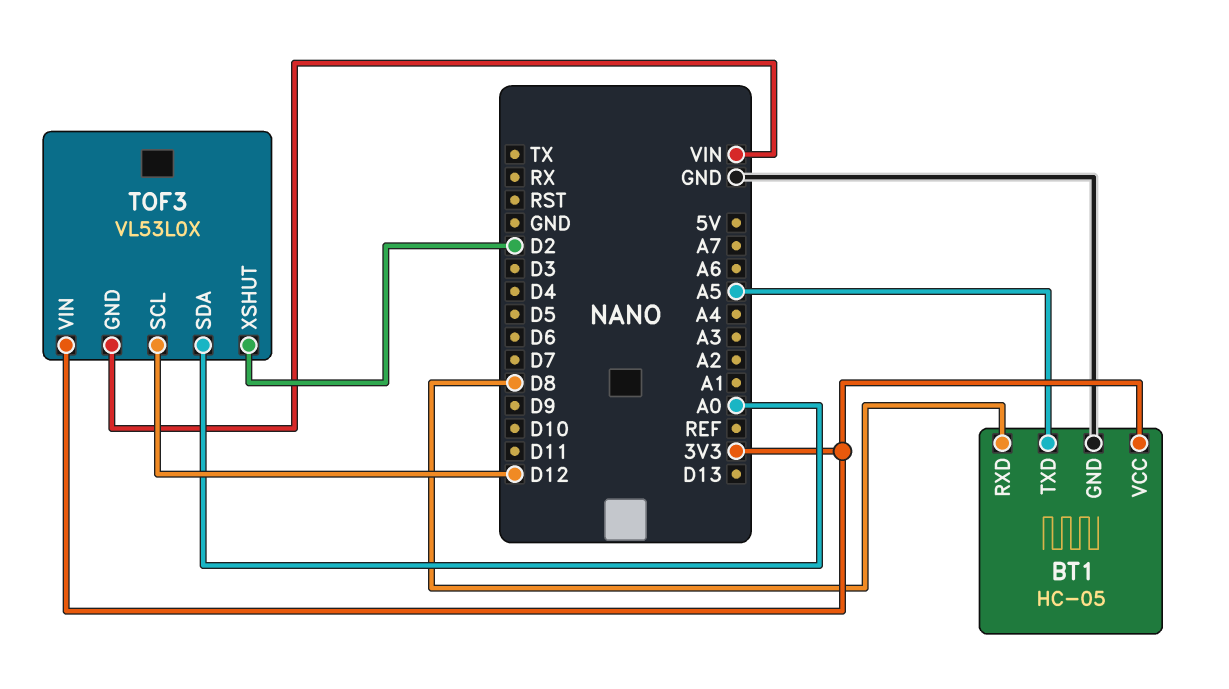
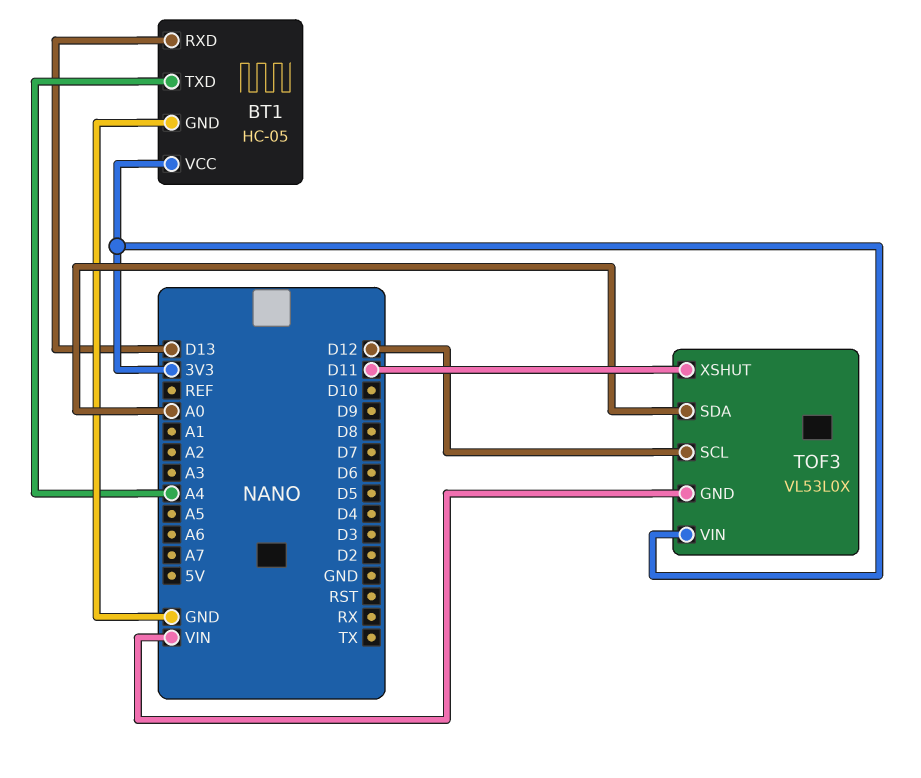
BT1 pin RXD: D8 -> D13
BT1 pin TXD: A5 -> A4
TOF3 pin XSHUT: D2 -> D11

